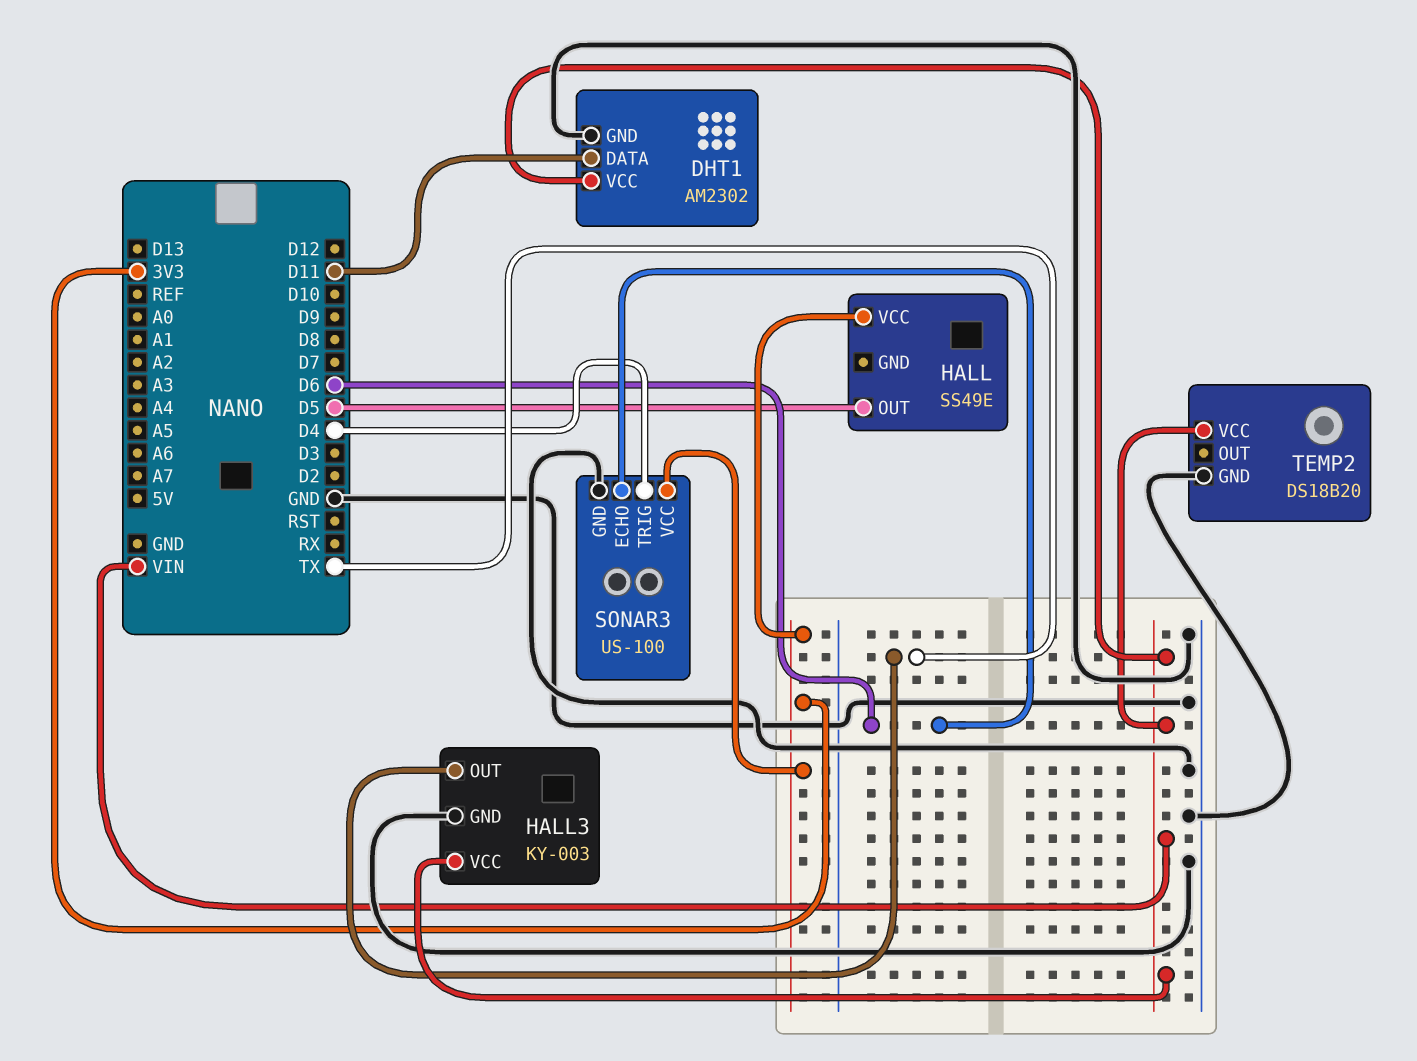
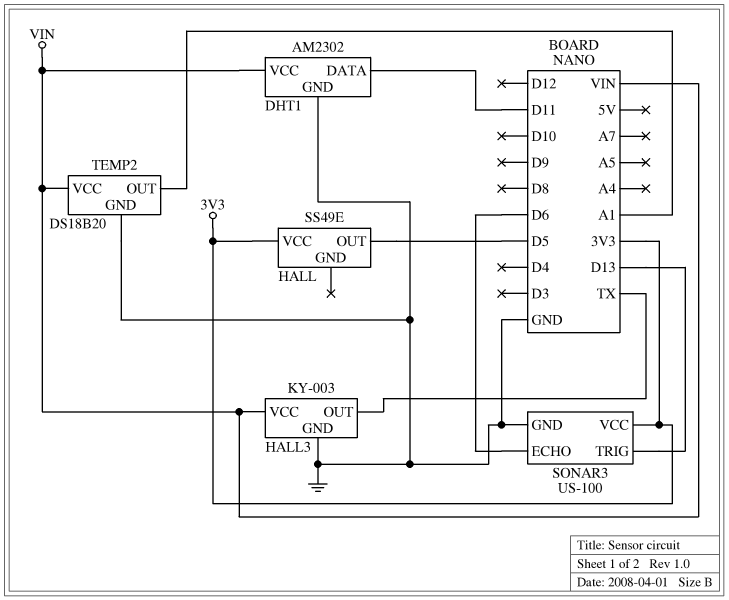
SONAR3 pin TRIG: D4 -> D13
TEMP2 pin OUT: none -> A1

